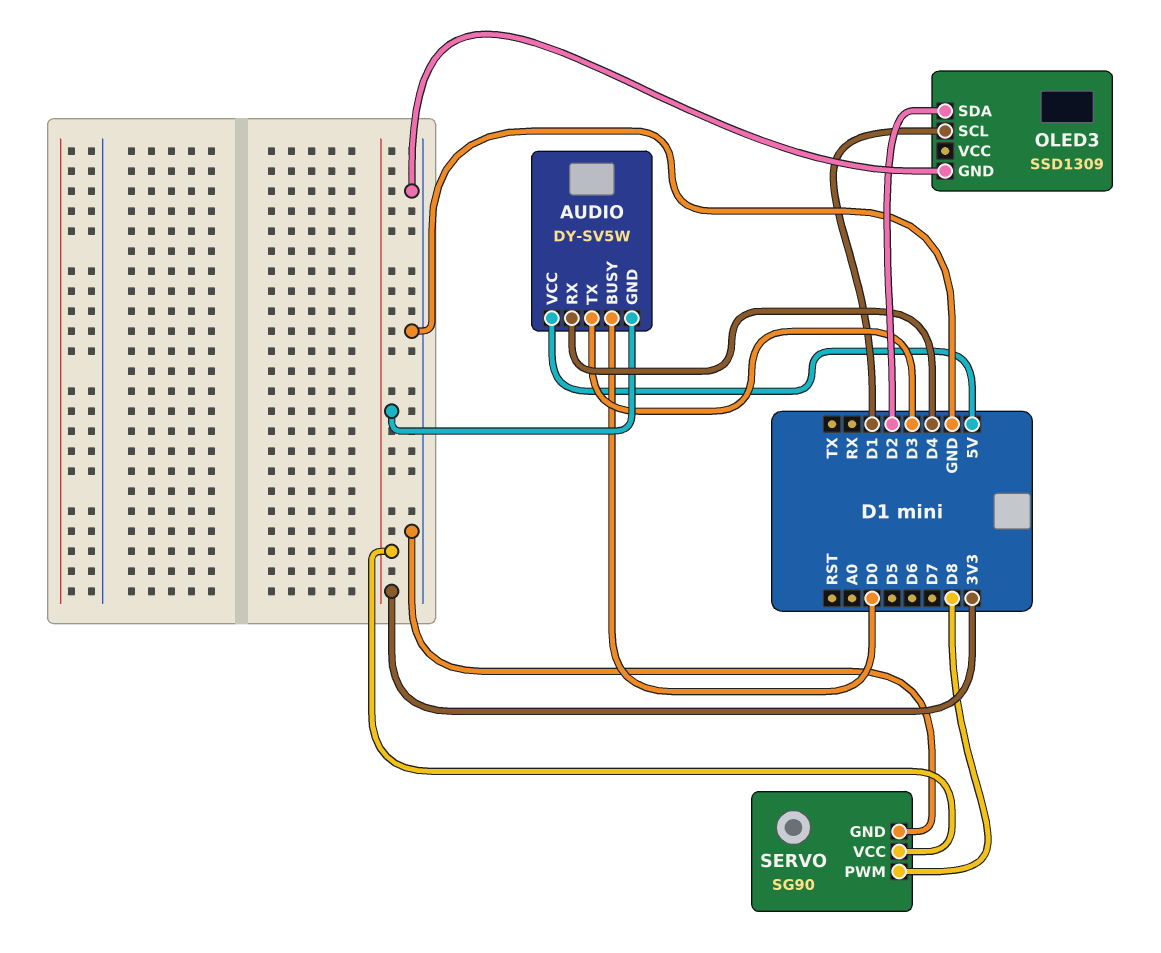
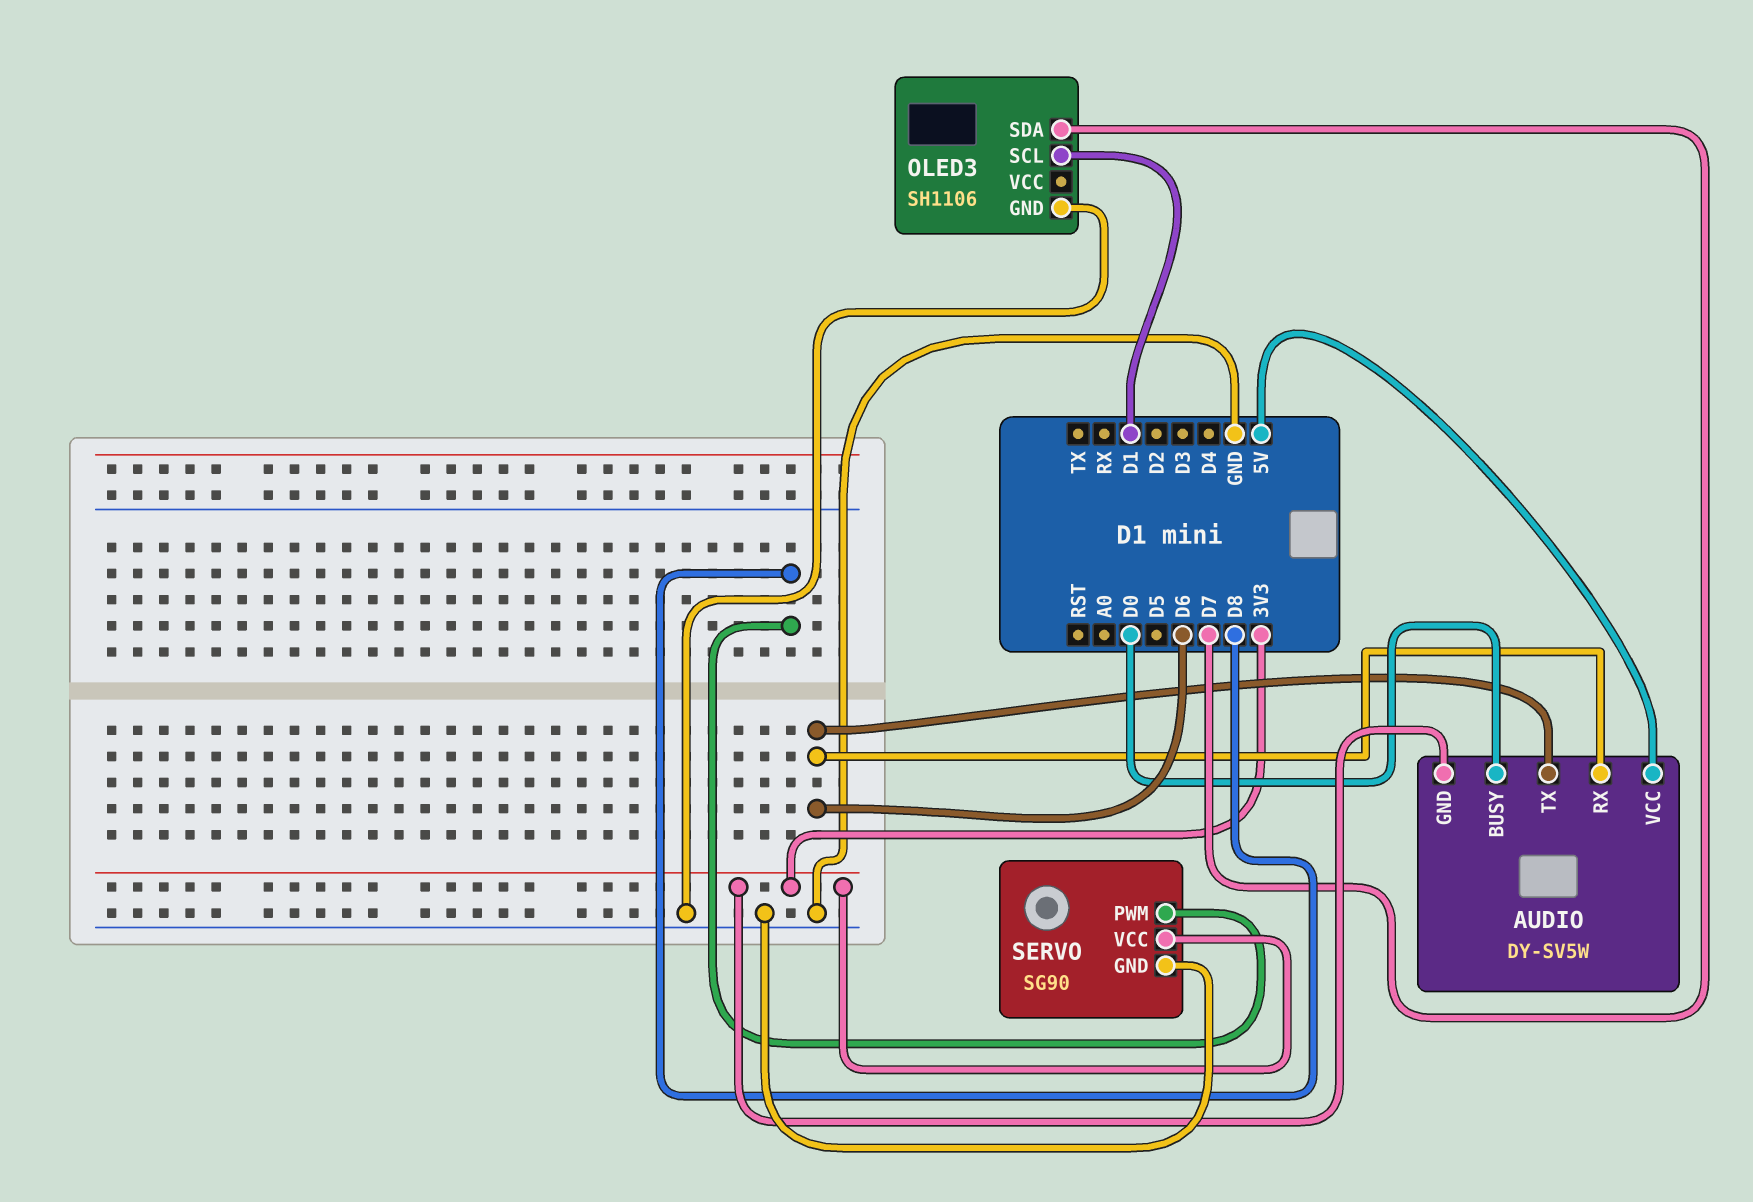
AUDIO pin RX: D4 -> D6
AUDIO pin TX: D3 -> D6
OLED3: SSD1309 -> SH1106
OLED3 pin SDA: D2 -> D7

